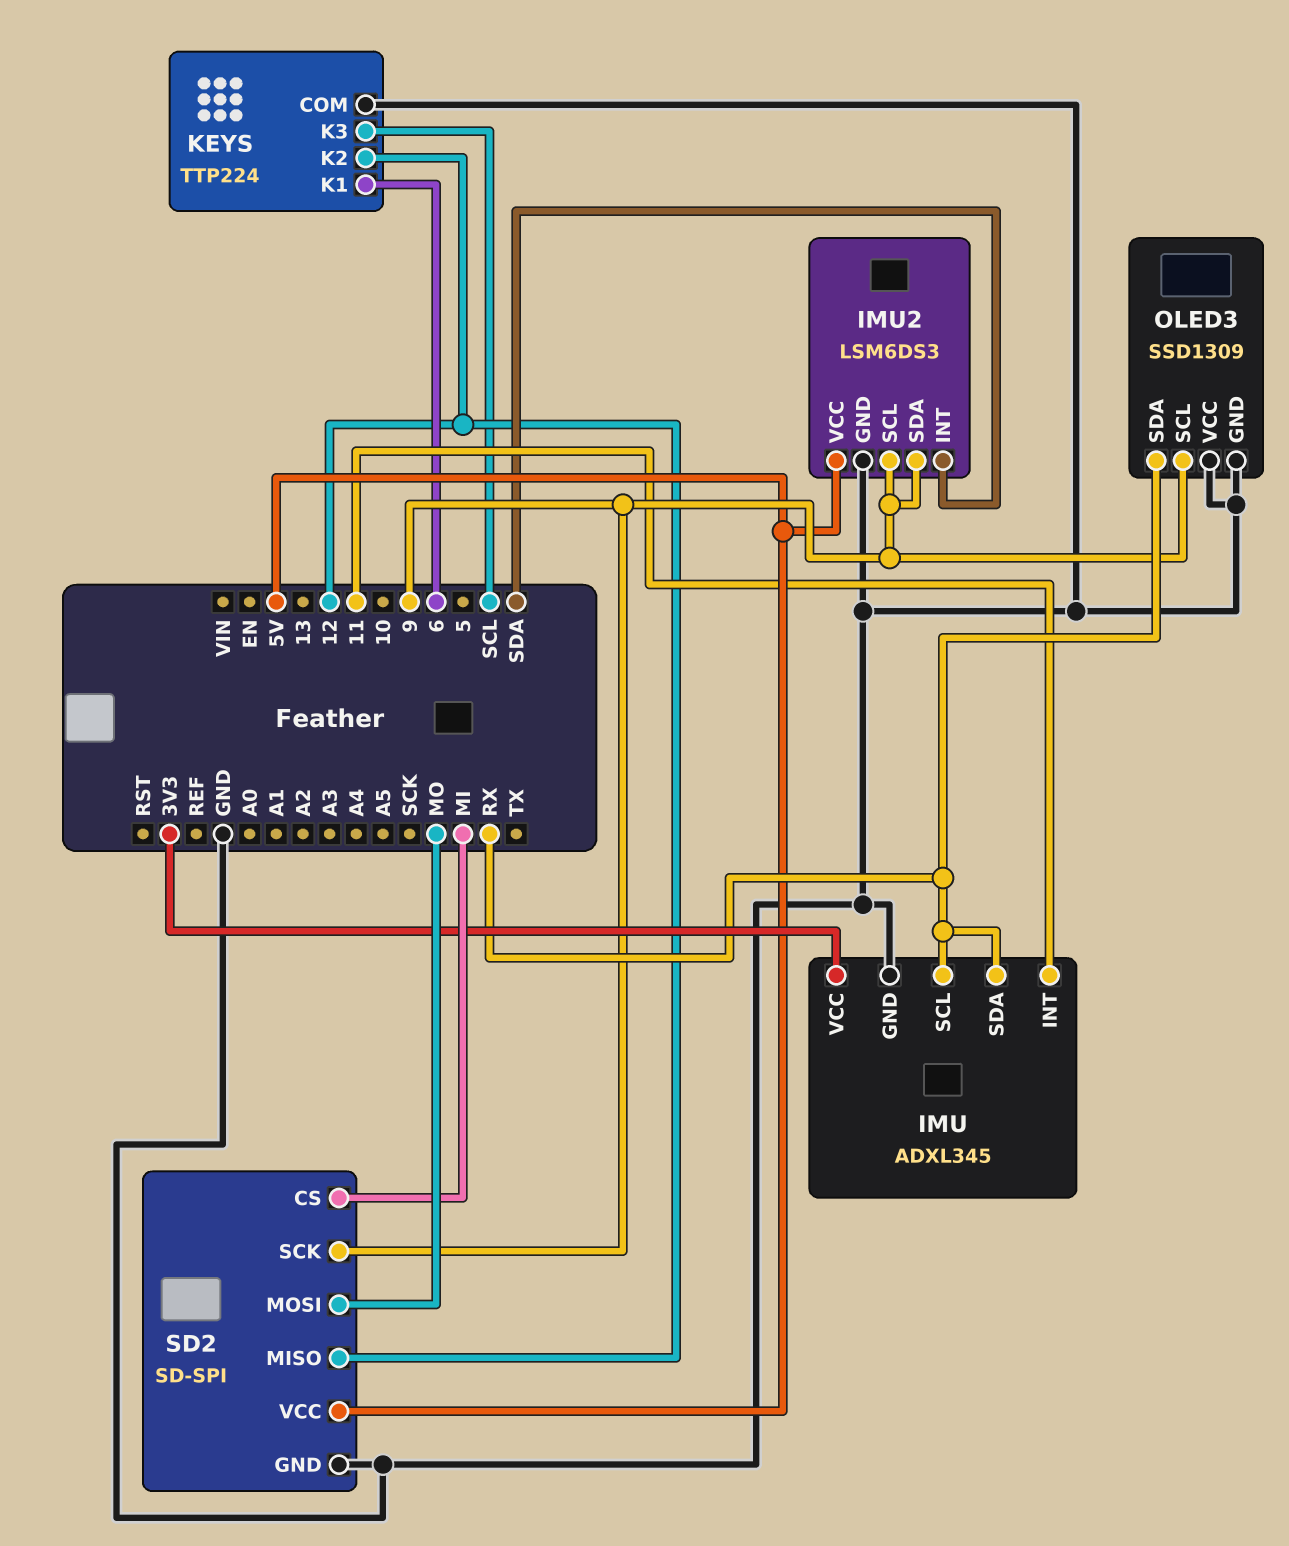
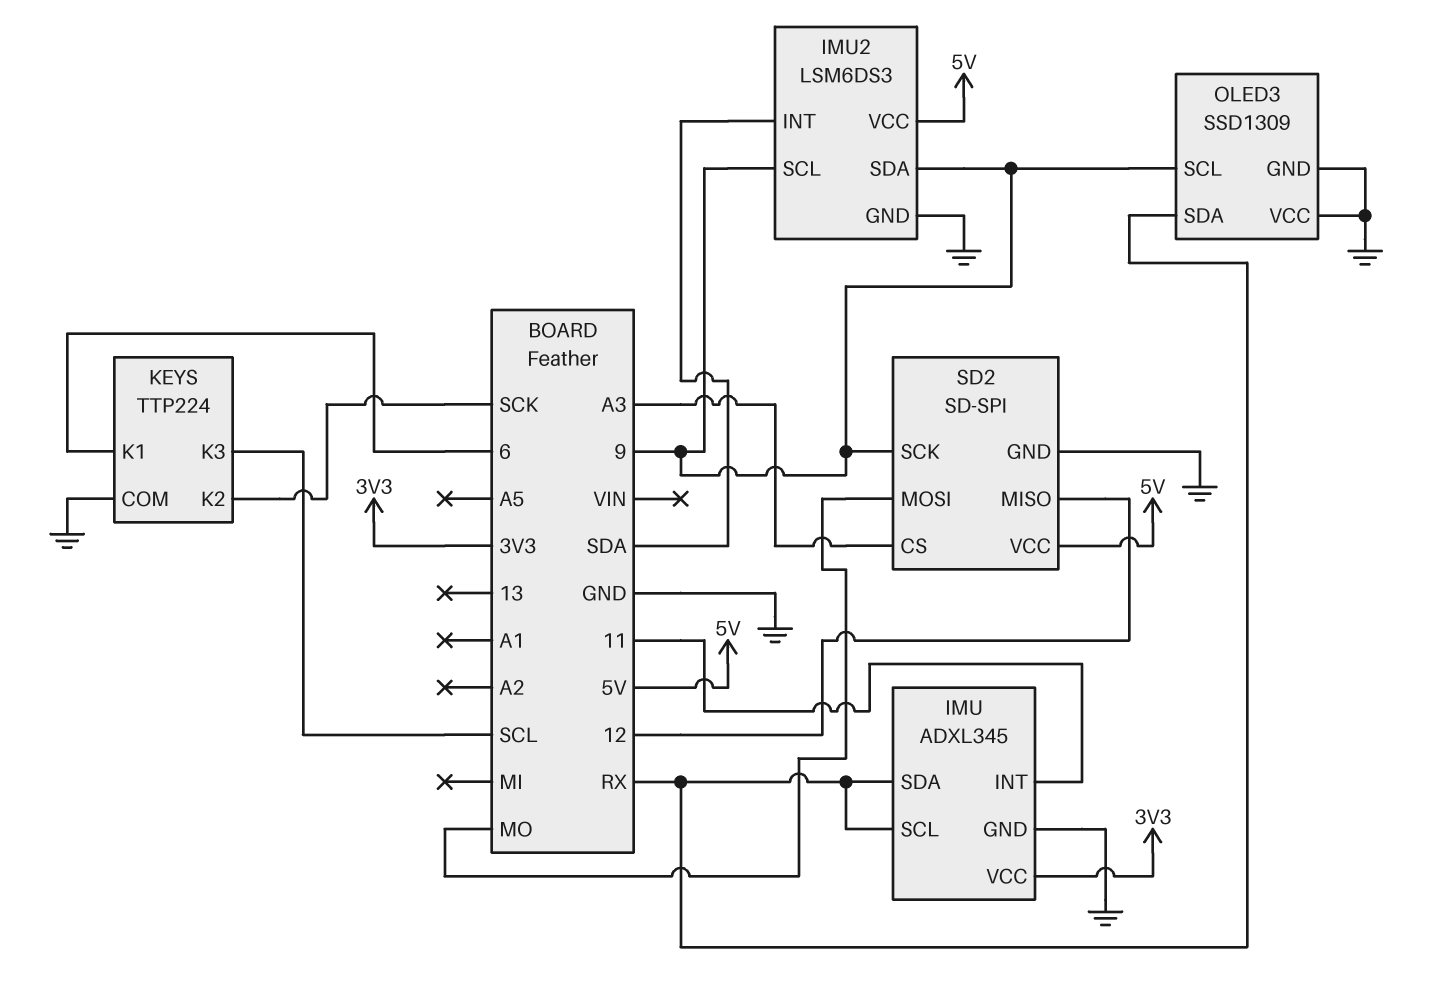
KEYS pin K2: 12 -> SCK
SD2 pin CS: MI -> A3

